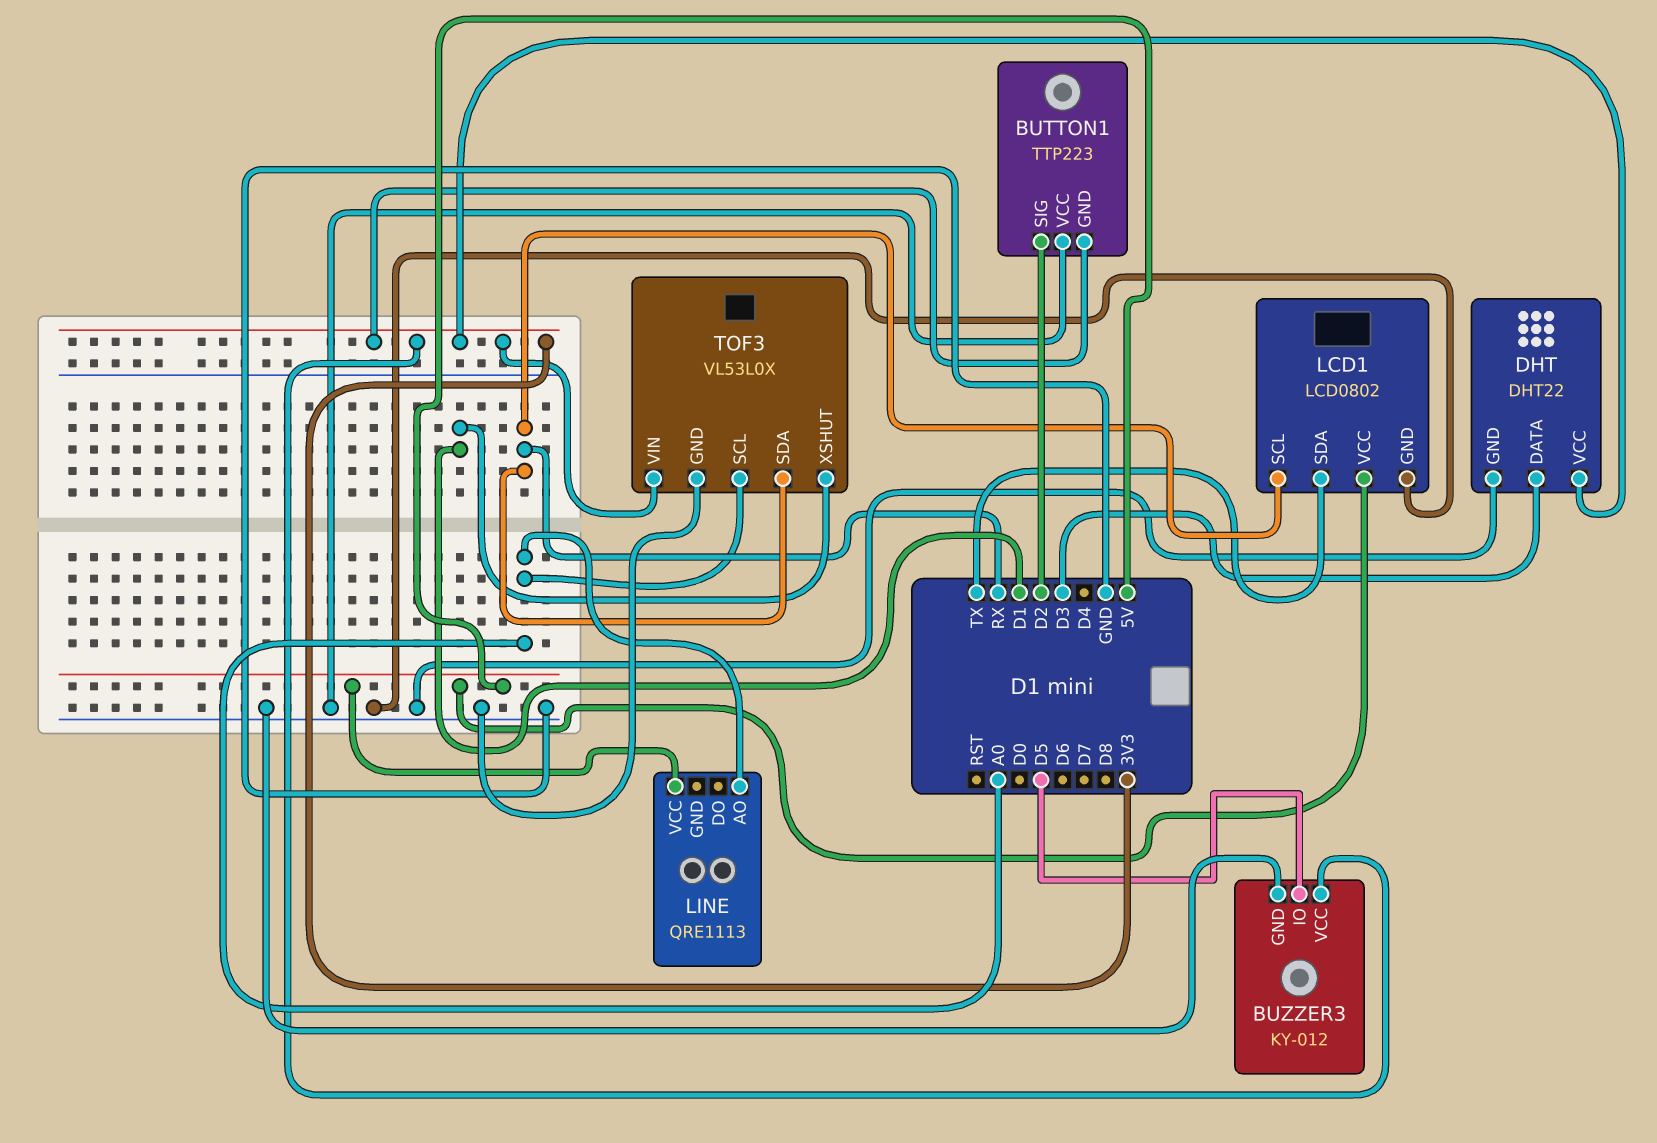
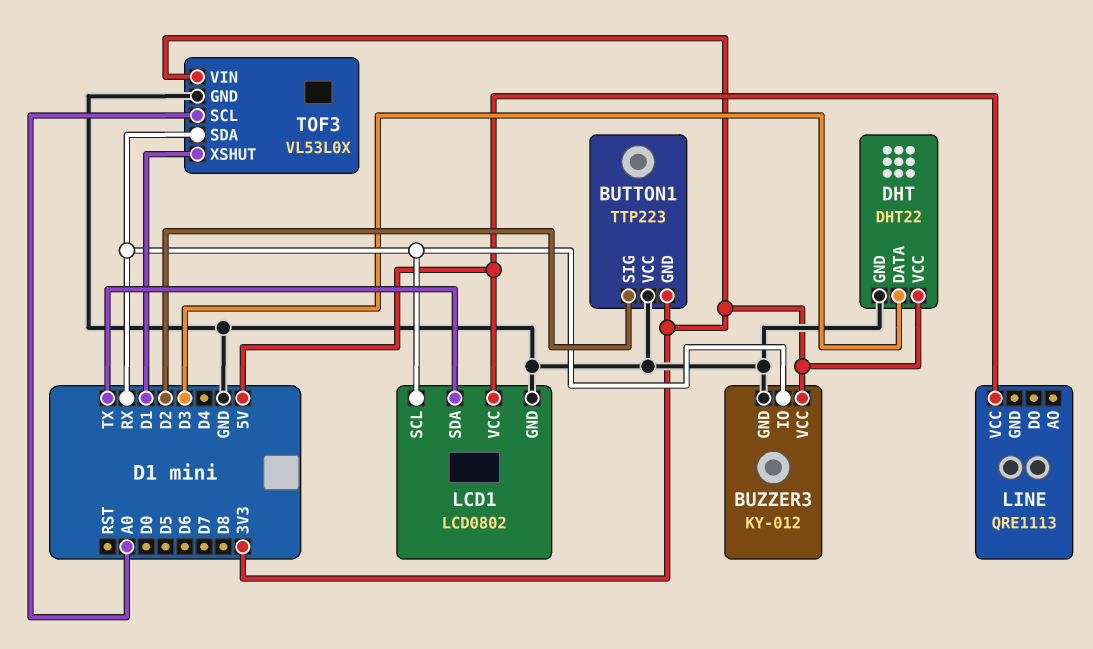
BUZZER3 pin IO: D5 -> RX
LINE pin AO: A0 -> none

